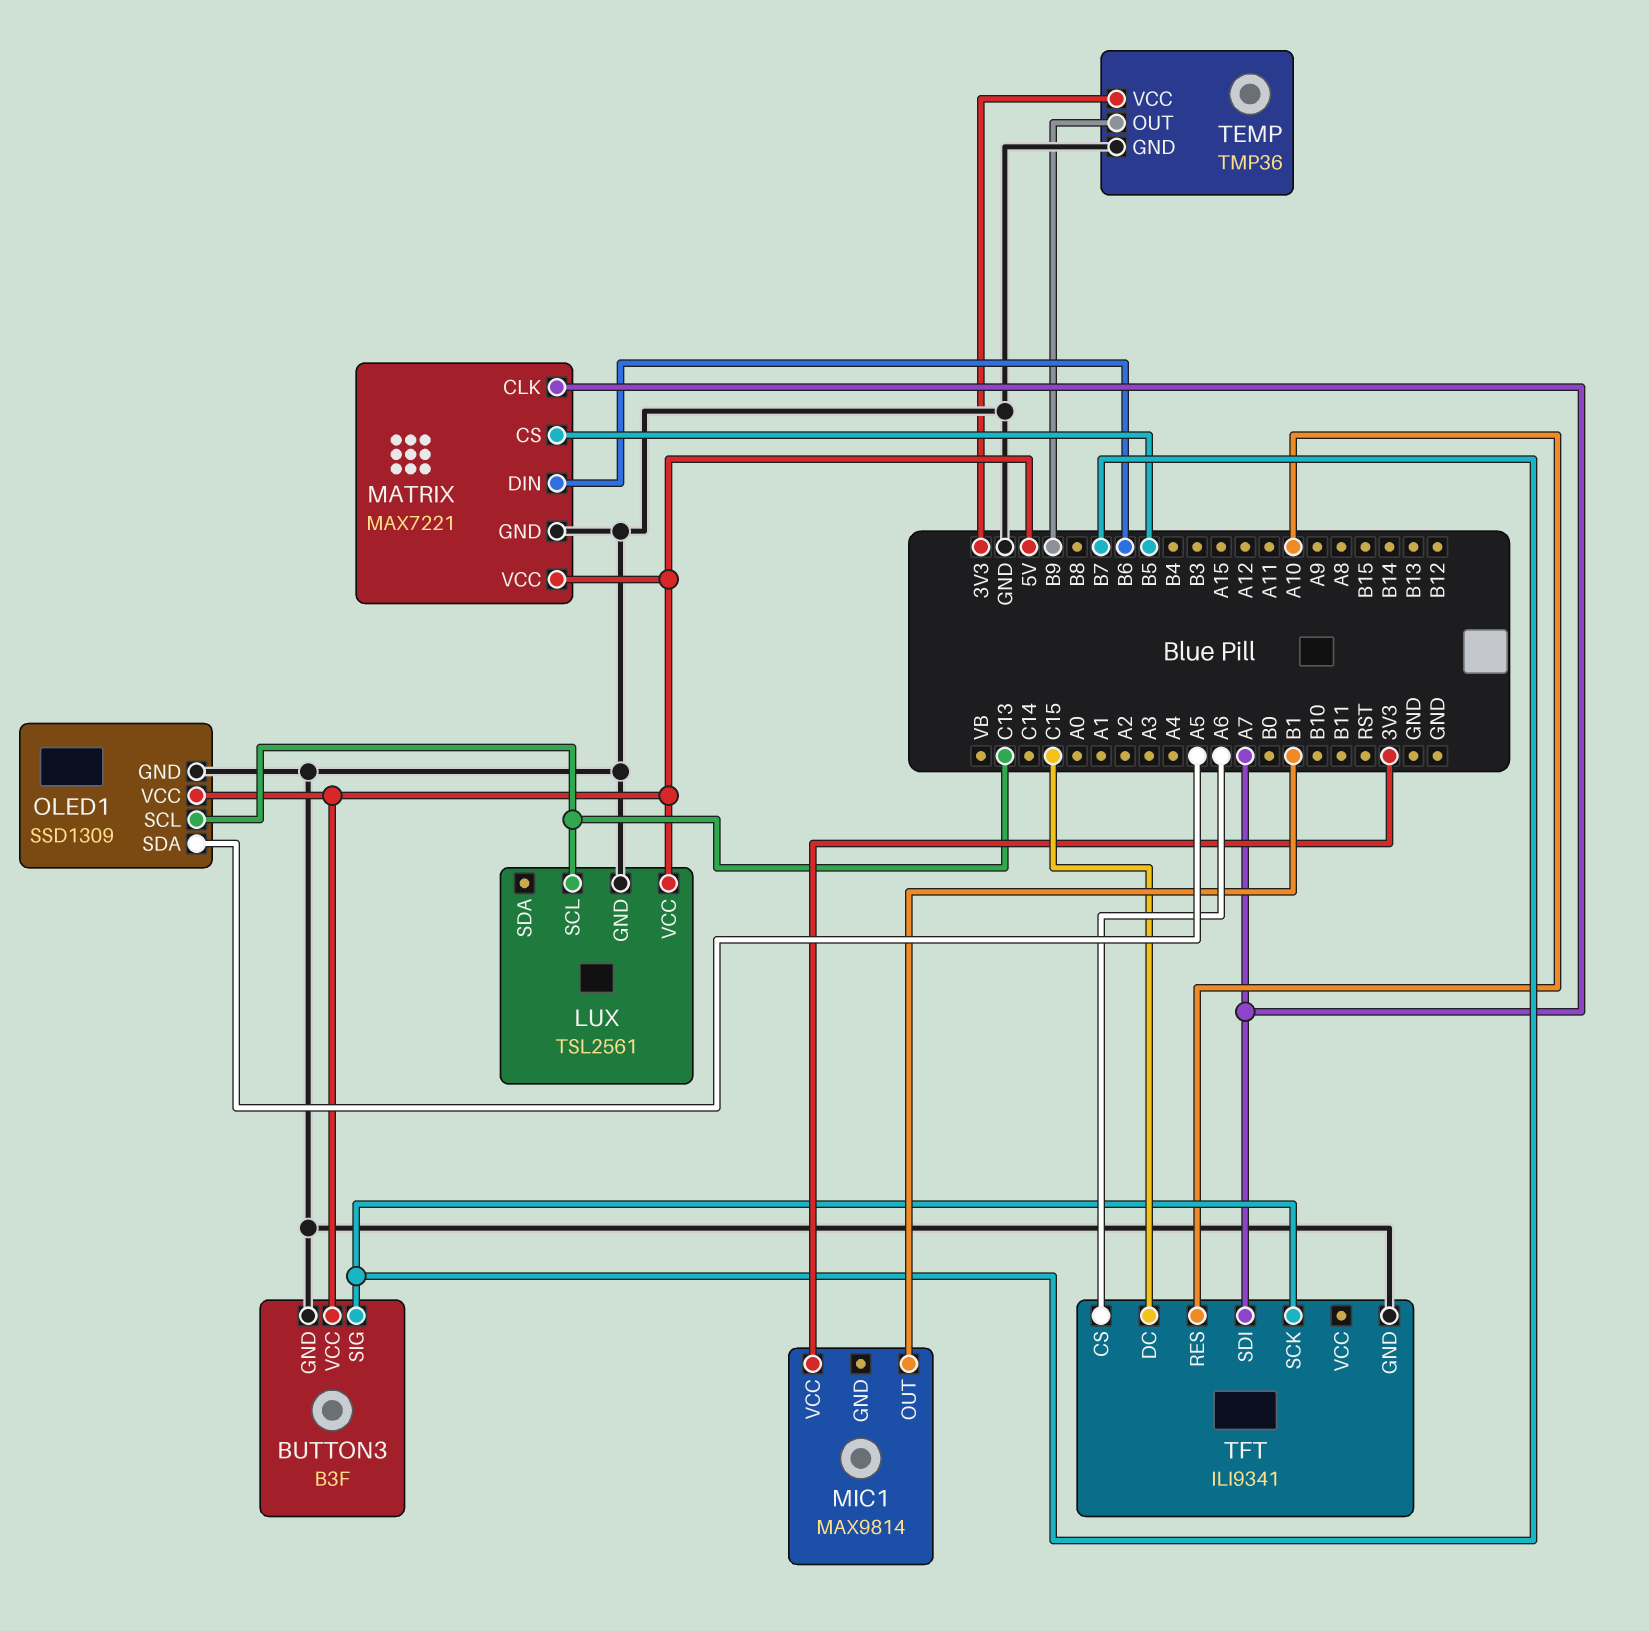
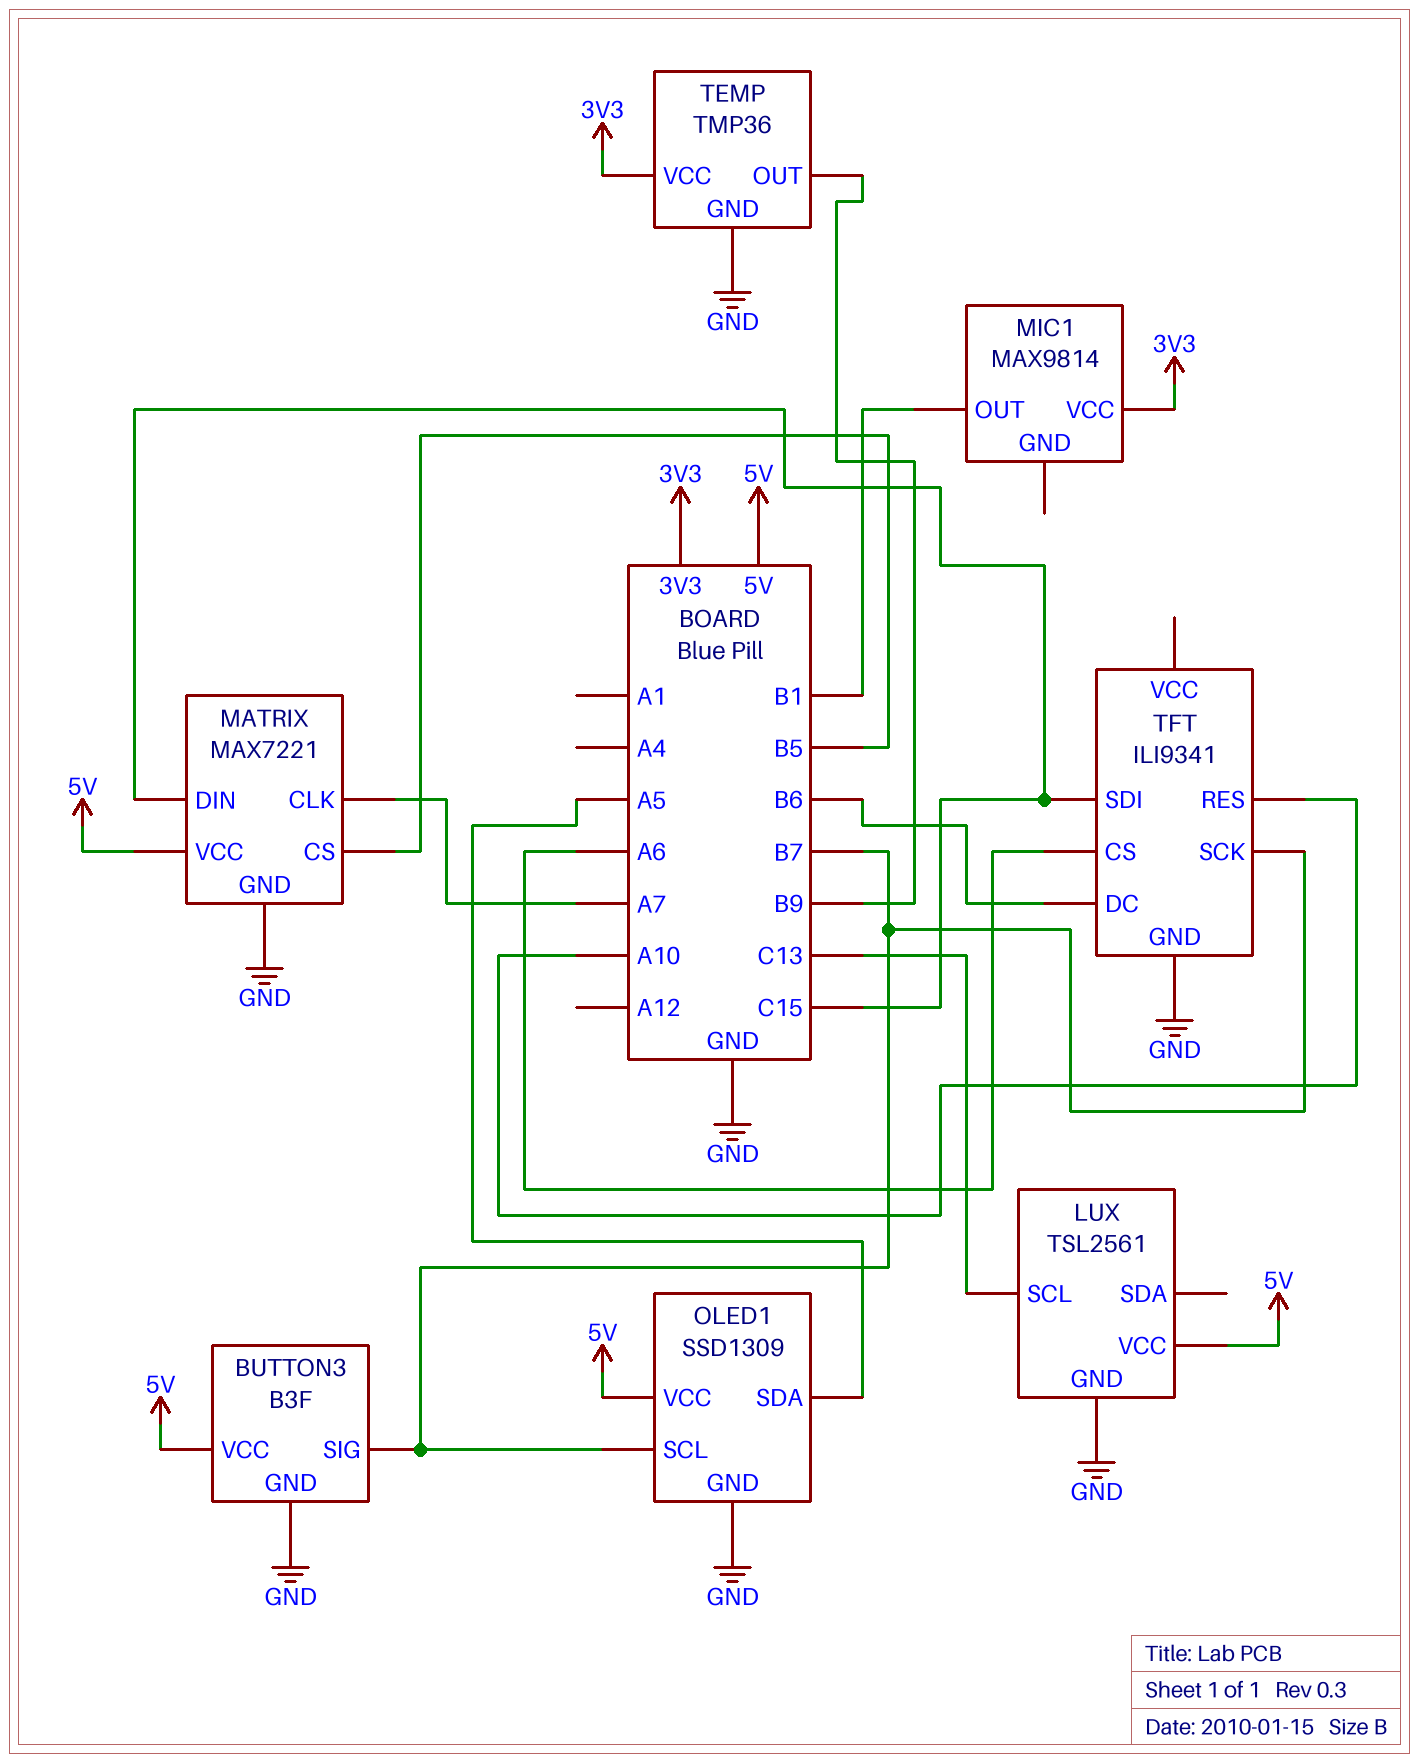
MATRIX pin DIN: B6 -> C15
OLED1 pin SCL: C13 -> B7
TFT pin DC: C15 -> B6
TFT pin SDI: A7 -> C15

